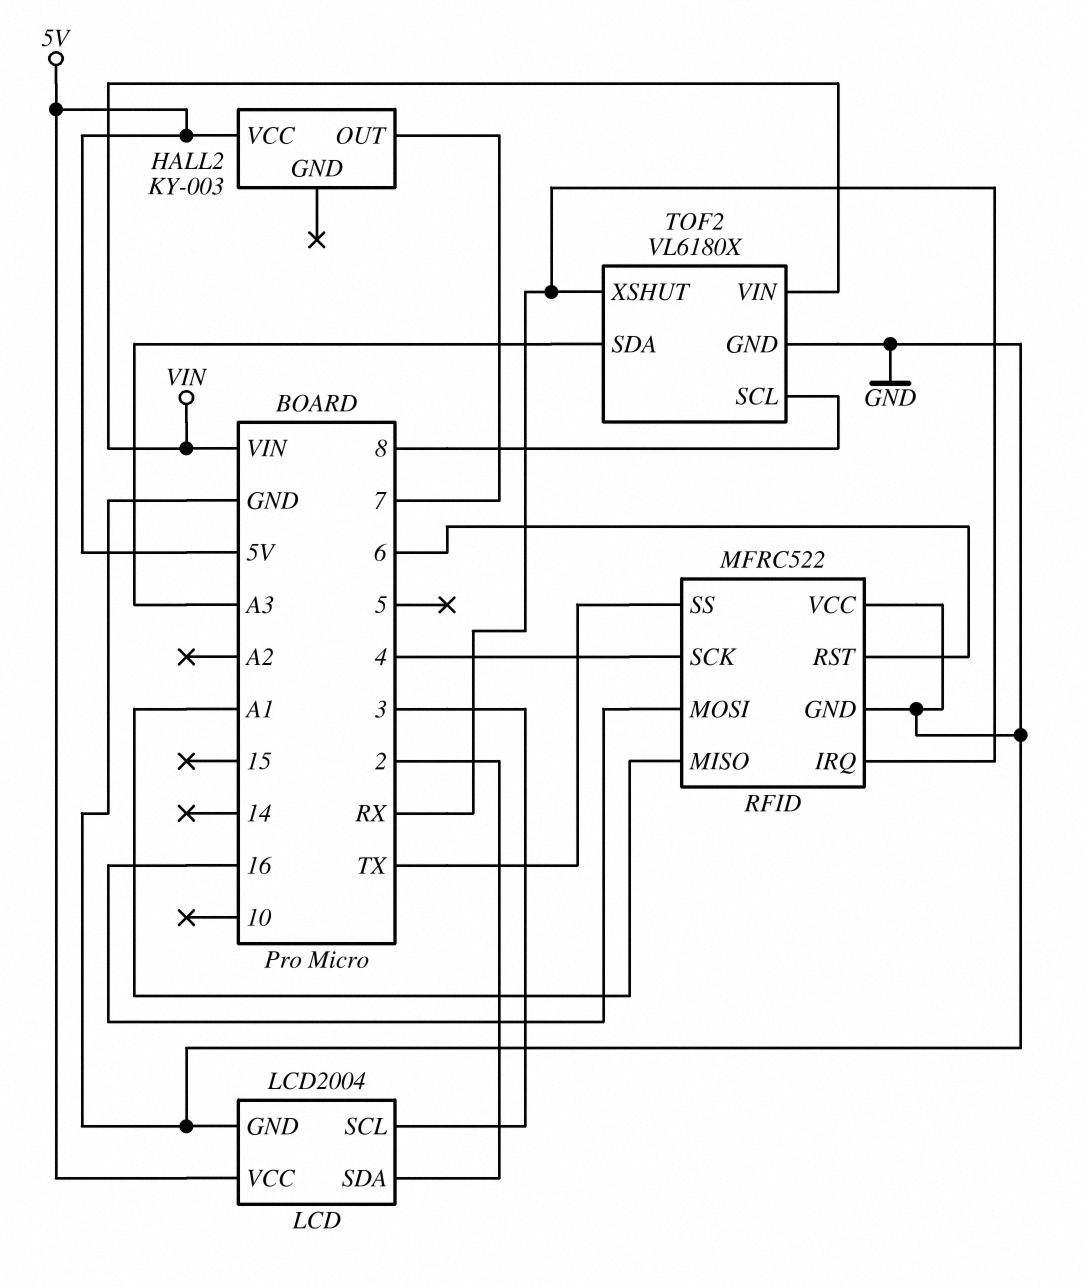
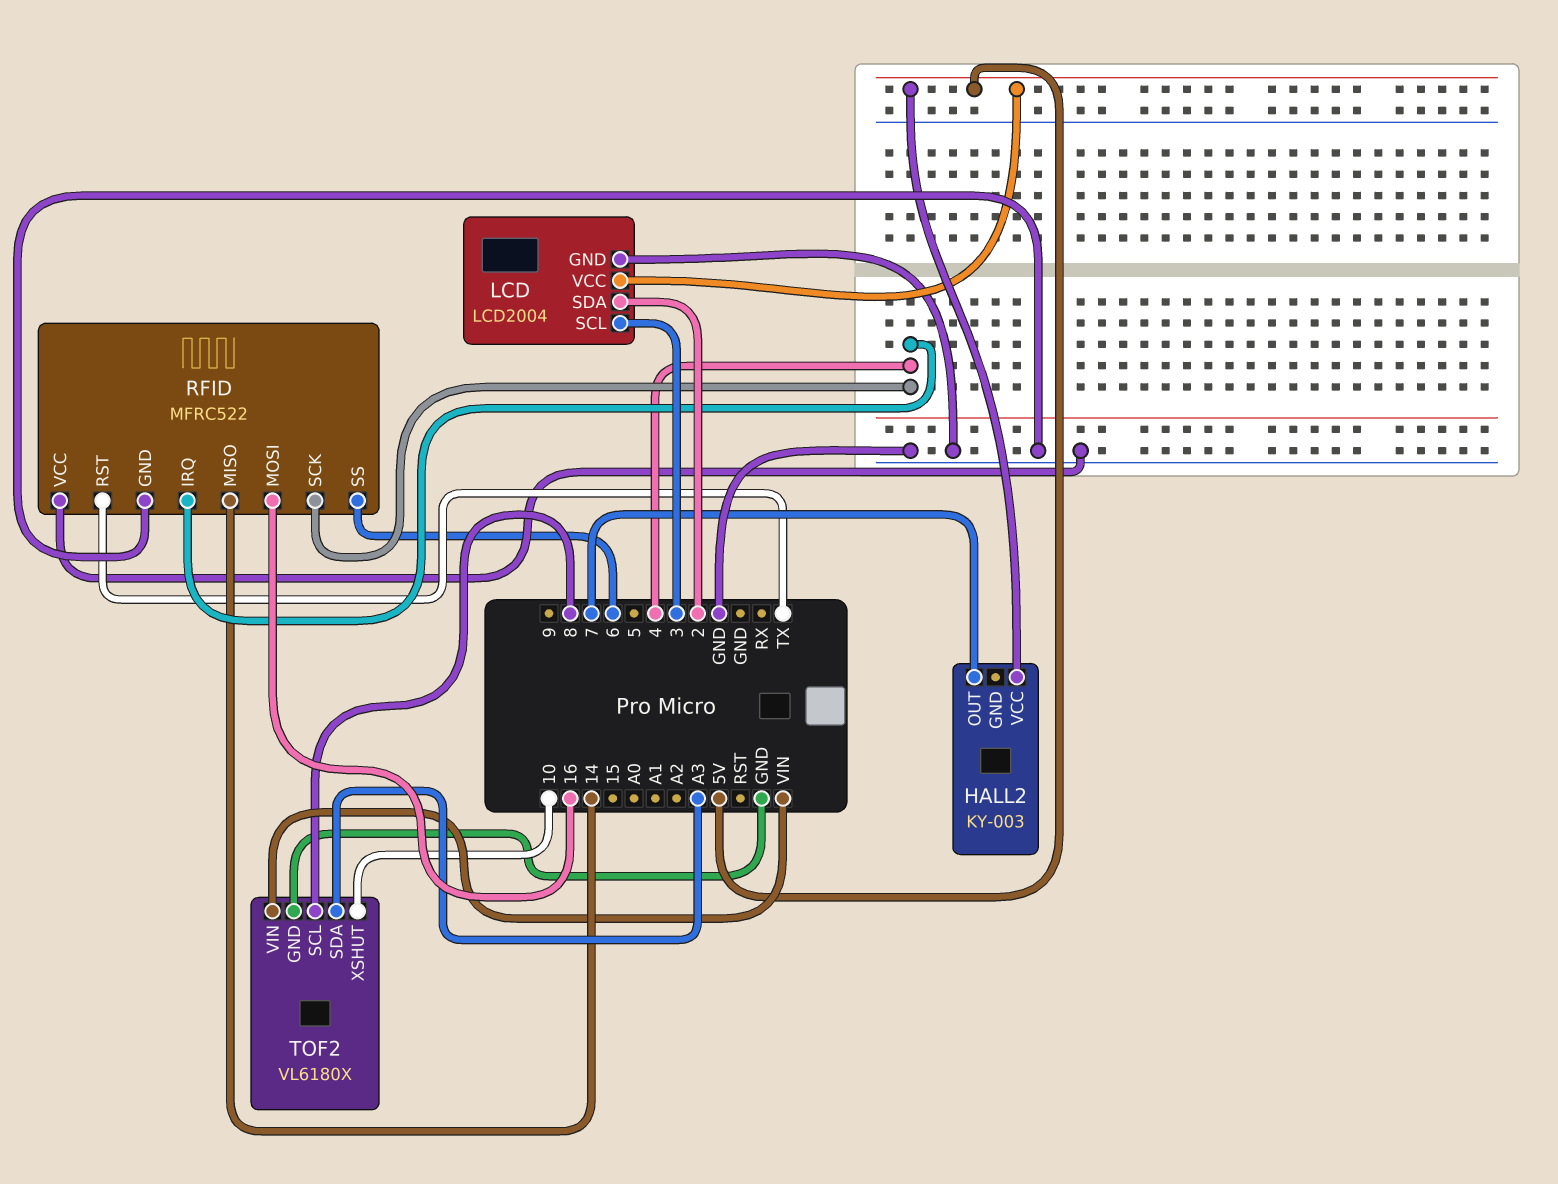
RFID pin IRQ: RX -> 4
RFID pin MISO: A1 -> 14
RFID pin RST: 6 -> TX
RFID pin SS: TX -> 6
TOF2 pin XSHUT: RX -> 10

